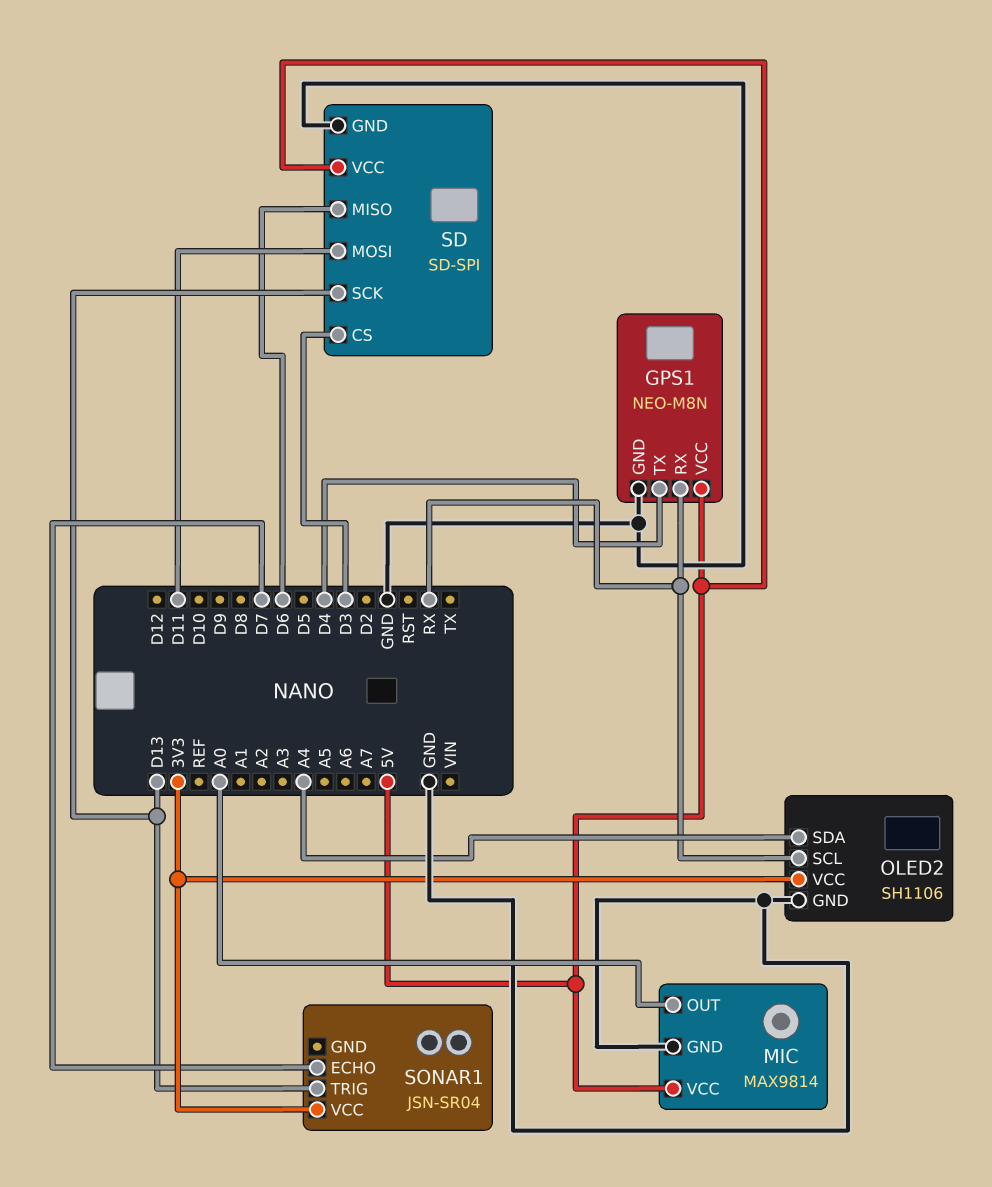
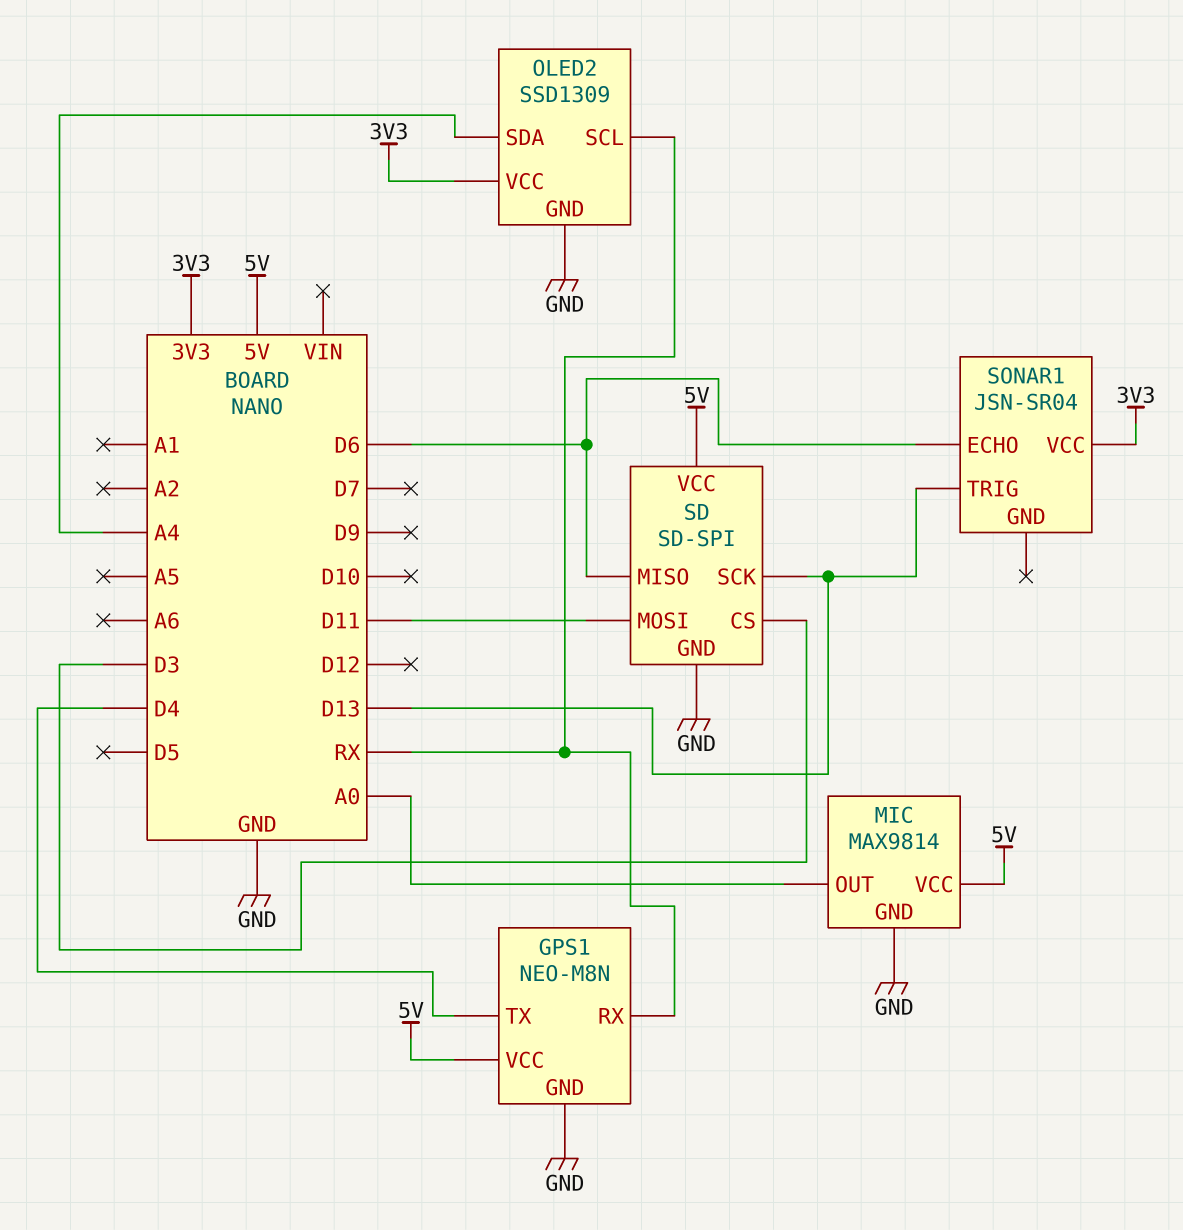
OLED2: SH1106 -> SSD1309
SONAR1 pin ECHO: D7 -> D6

